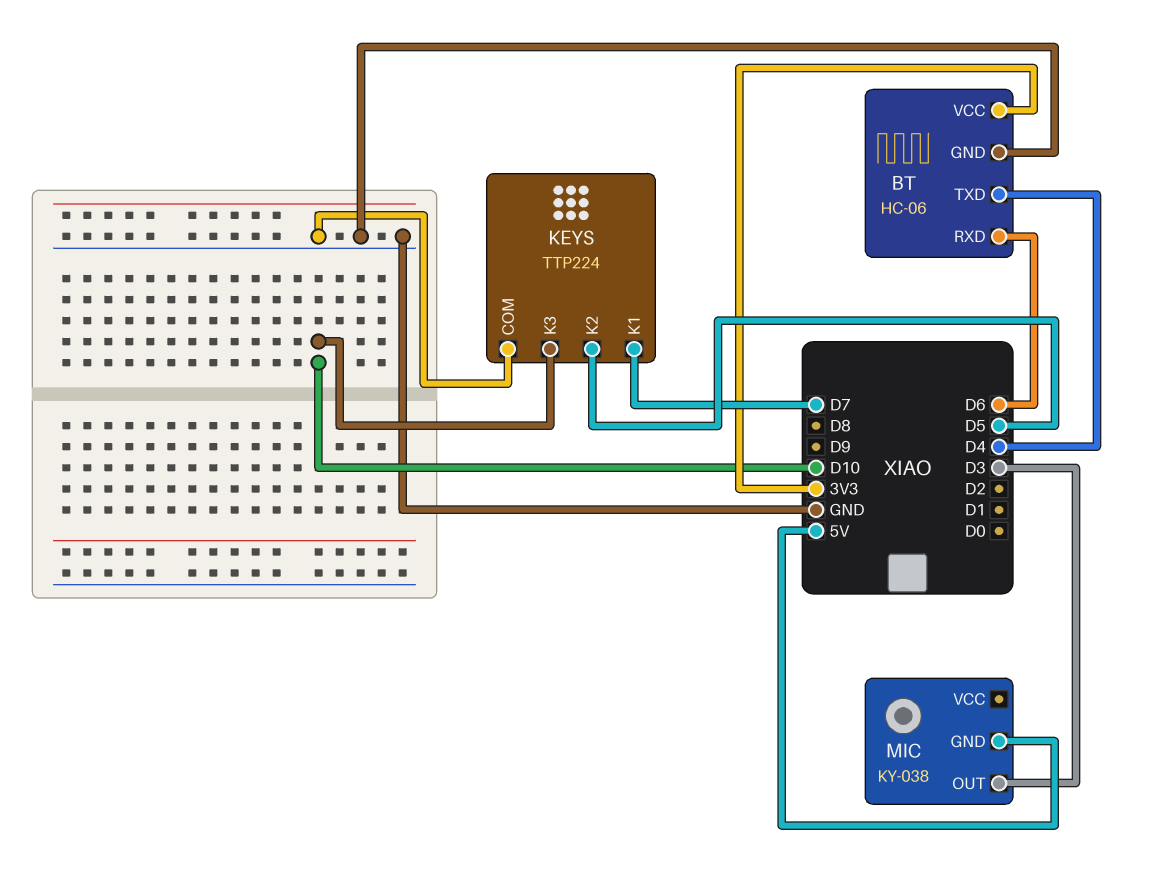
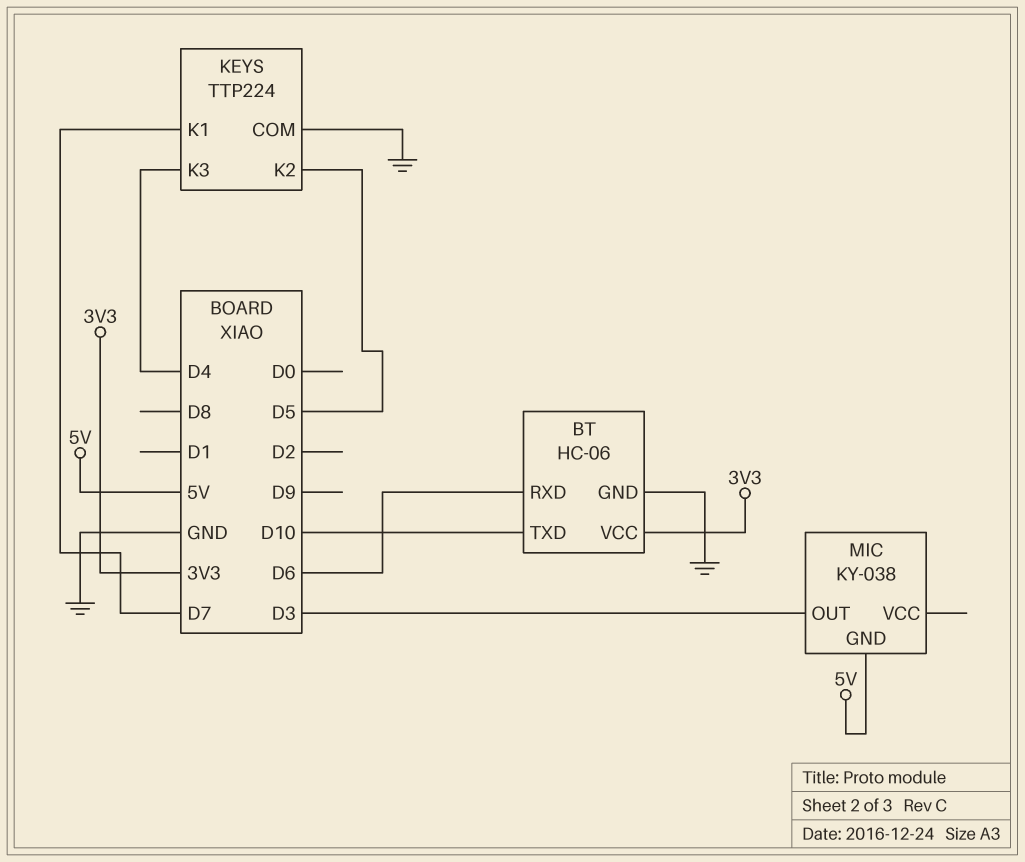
BT pin TXD: D4 -> D10
KEYS pin K3: D10 -> D4

